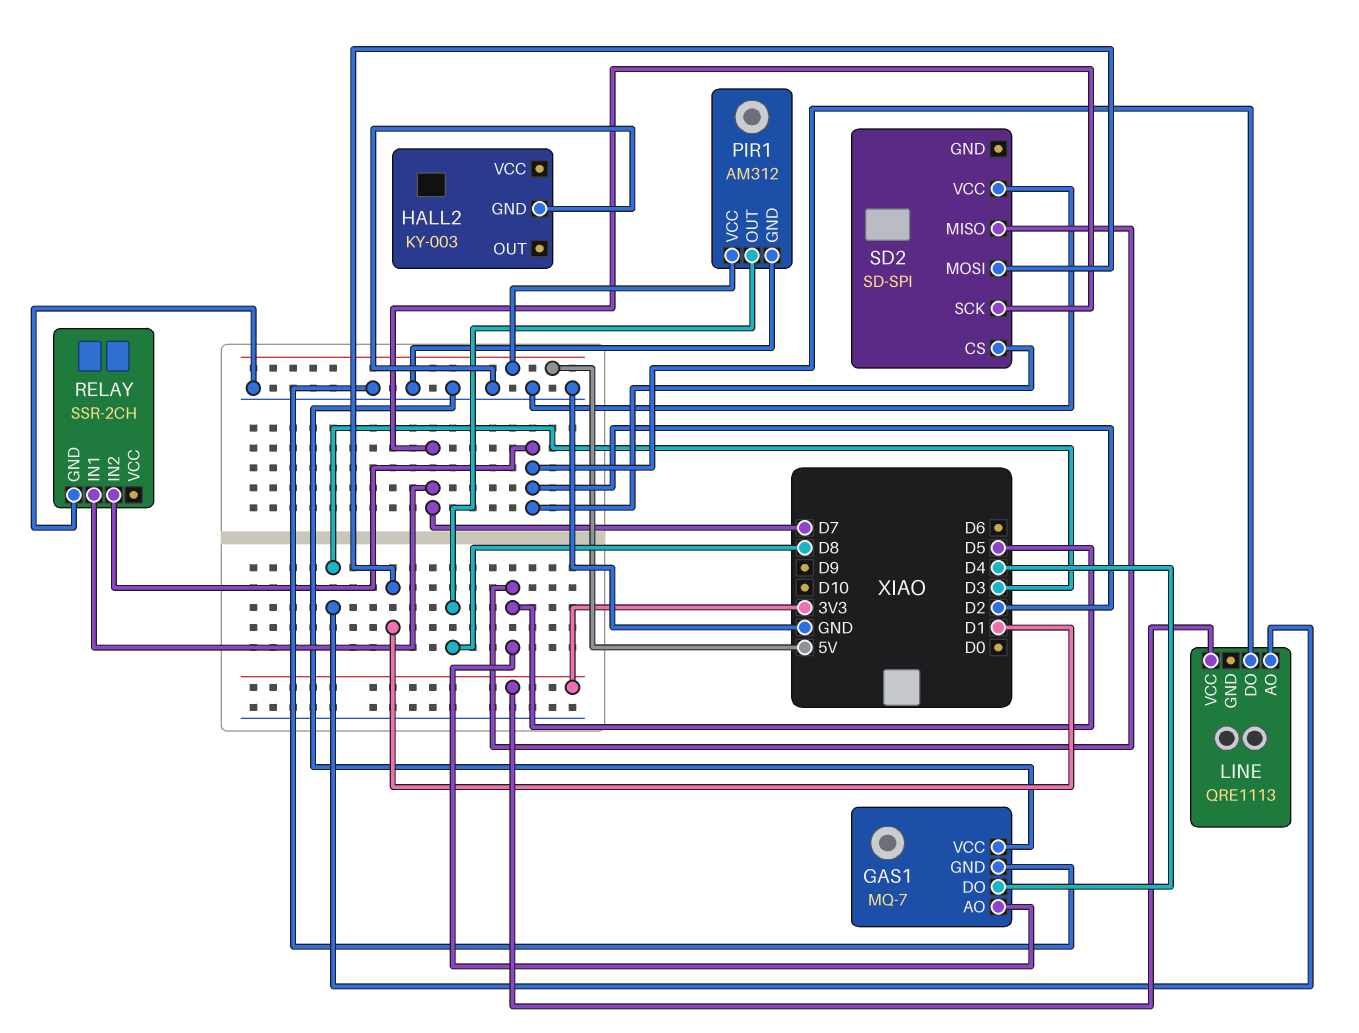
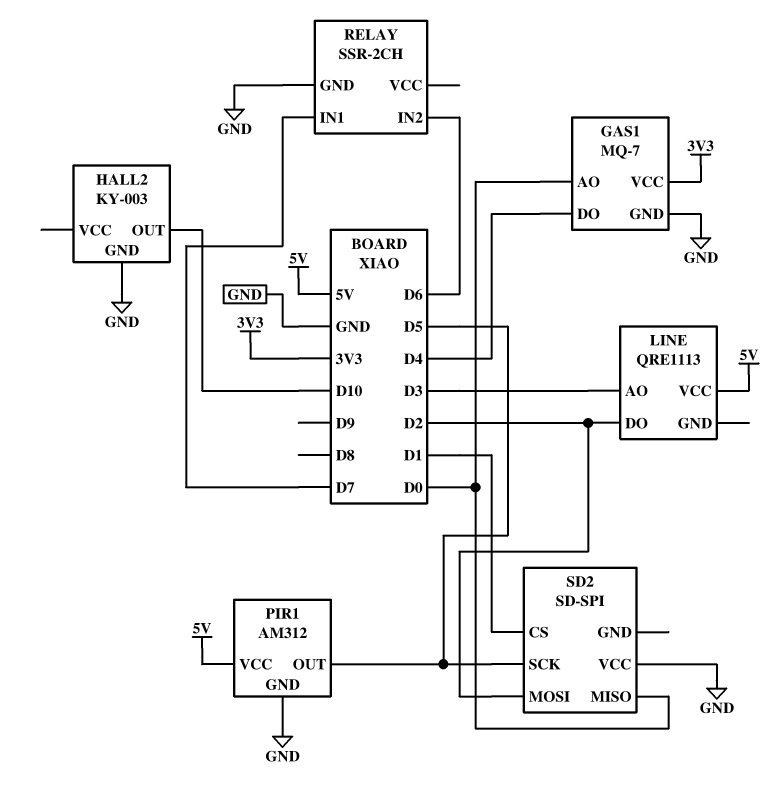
GAS1 pin AO: D5 -> D0
GAS1 pin VCC: GND -> 3V3
HALL2 pin OUT: none -> D10
LINE pin VCC: 3V3 -> 5V
PIR1 pin OUT: D8 -> D5
RELAY pin IN2: D2 -> D6
SD2 pin CS: D2 -> D1
SD2 pin MISO: D5 -> D0
SD2 pin MOSI: D1 -> D2
SD2 pin SCK: D7 -> D5

